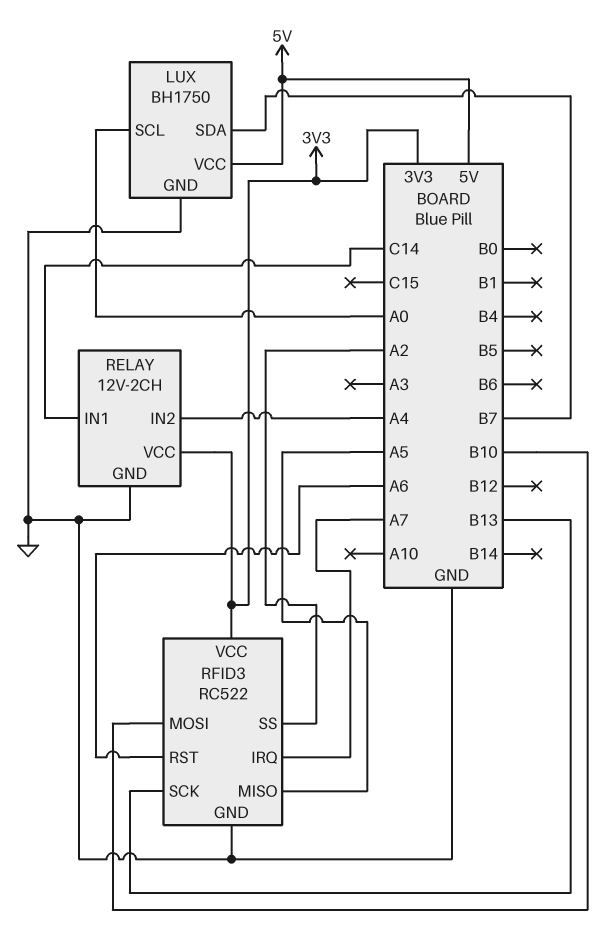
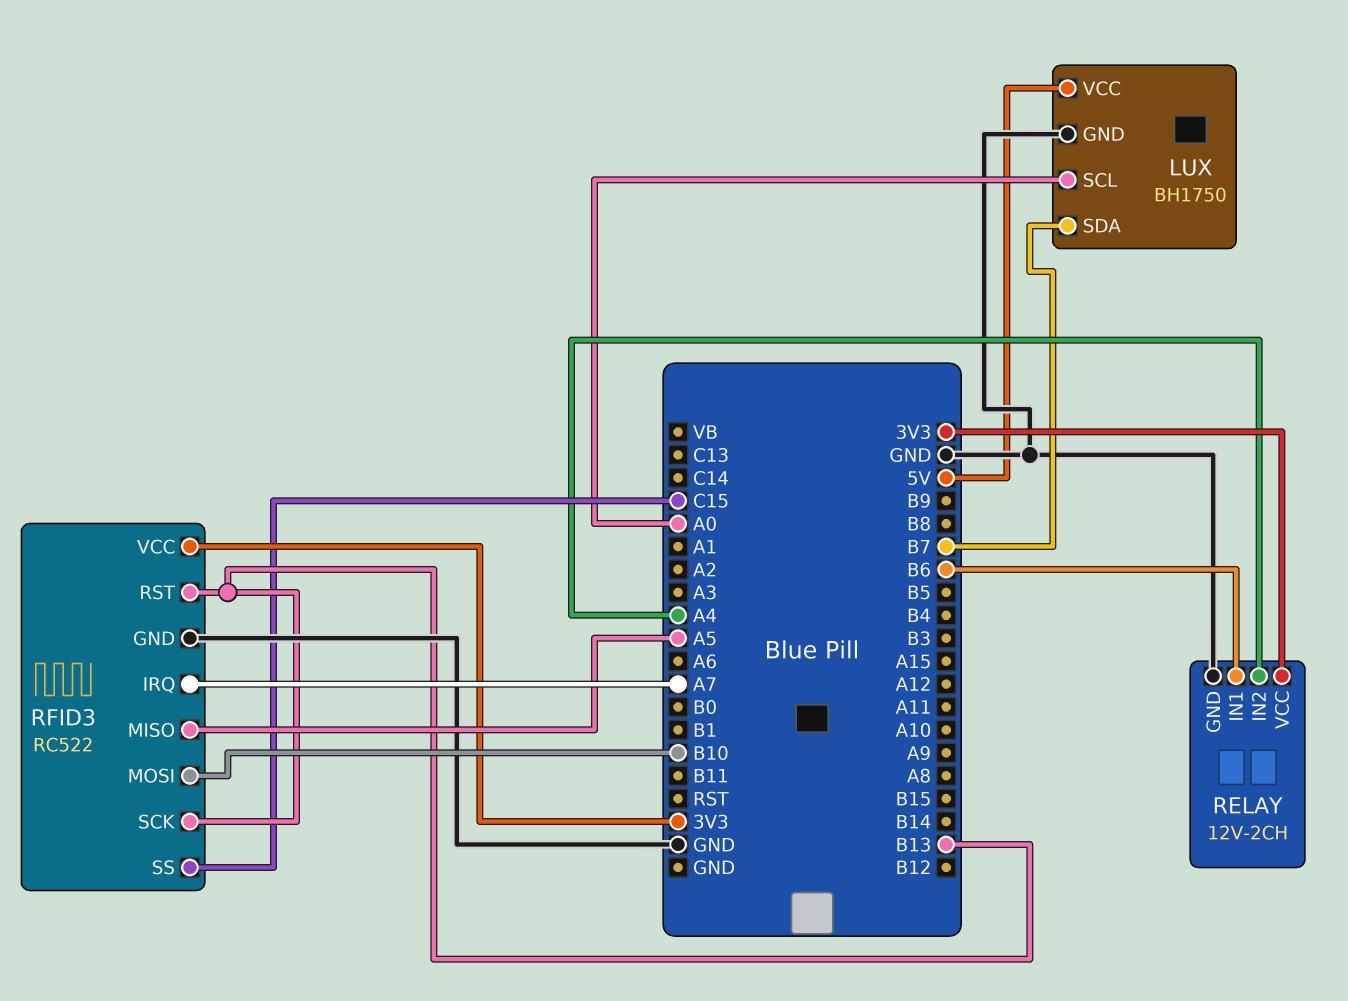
RELAY pin IN1: C14 -> B6
RFID3 pin RST: A6 -> B13
RFID3 pin SS: A2 -> C15

